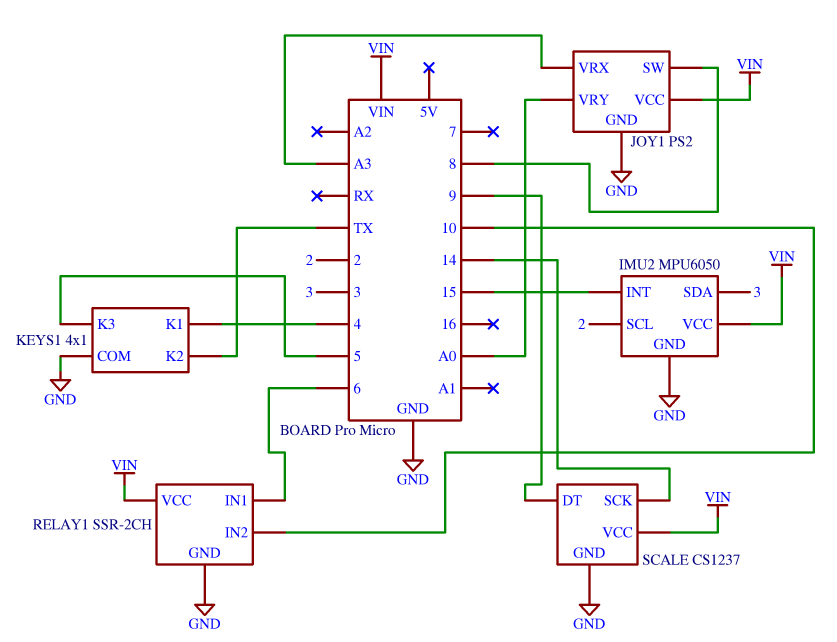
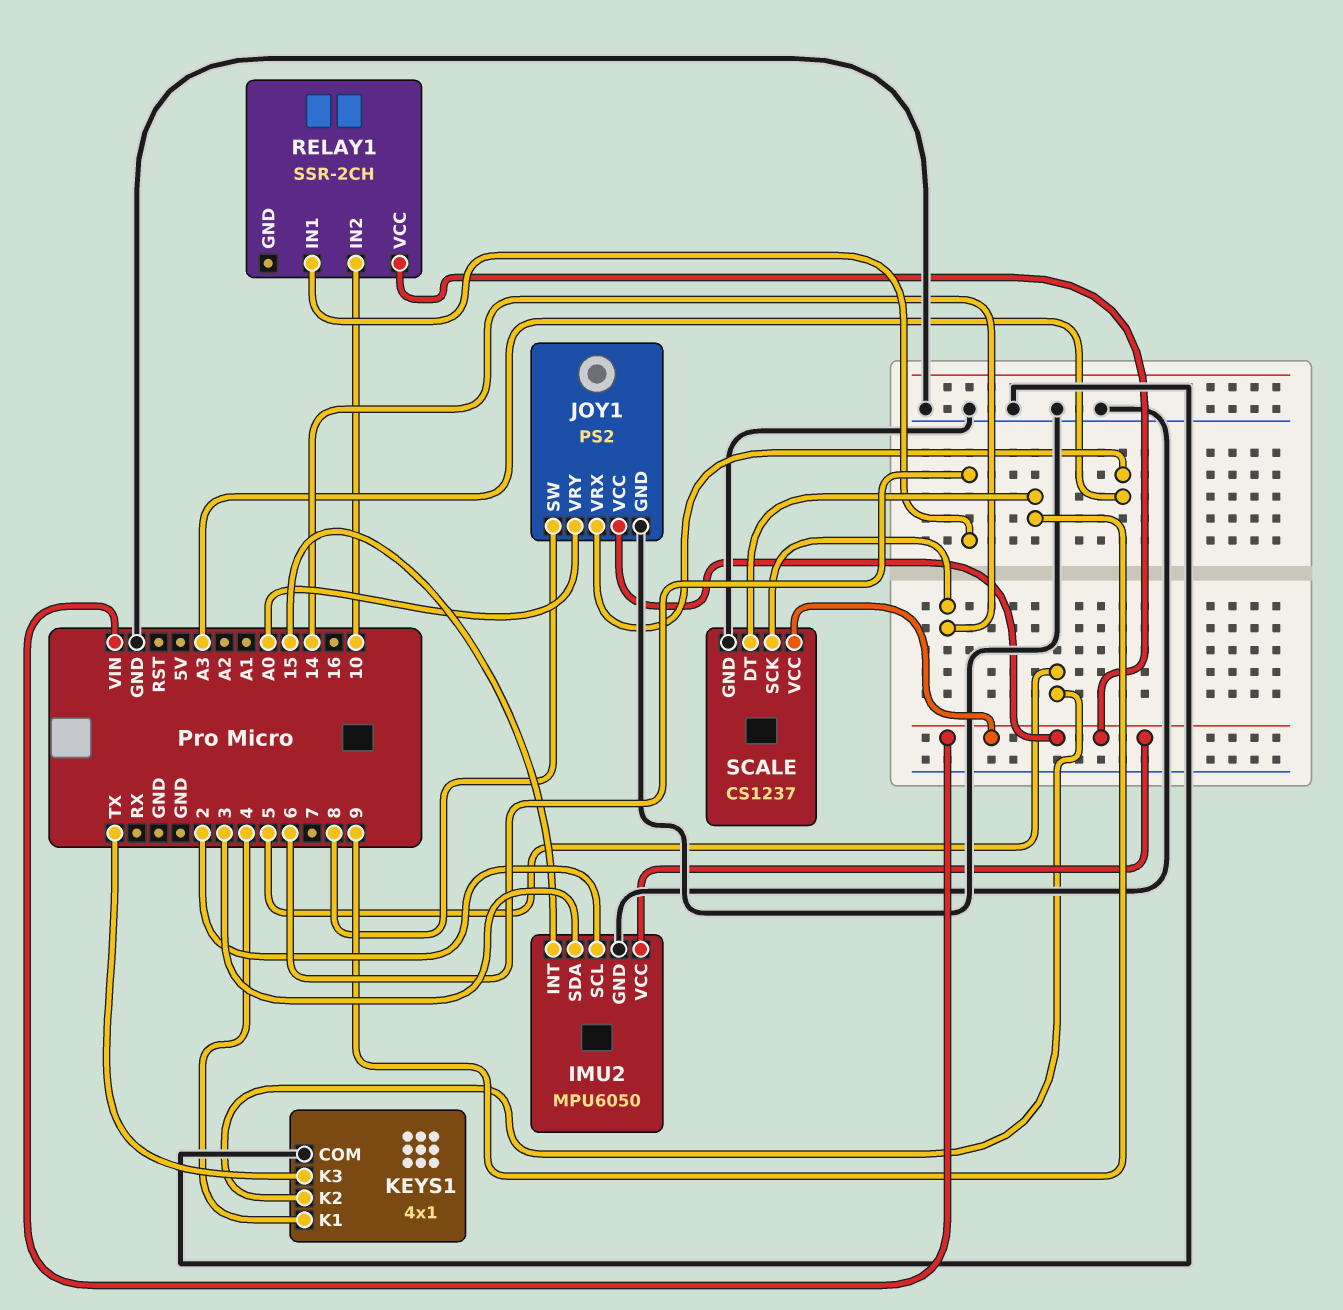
KEYS1 pin K2: TX -> 5
KEYS1 pin K3: 5 -> TX
RELAY1 pin GND: GND -> none

